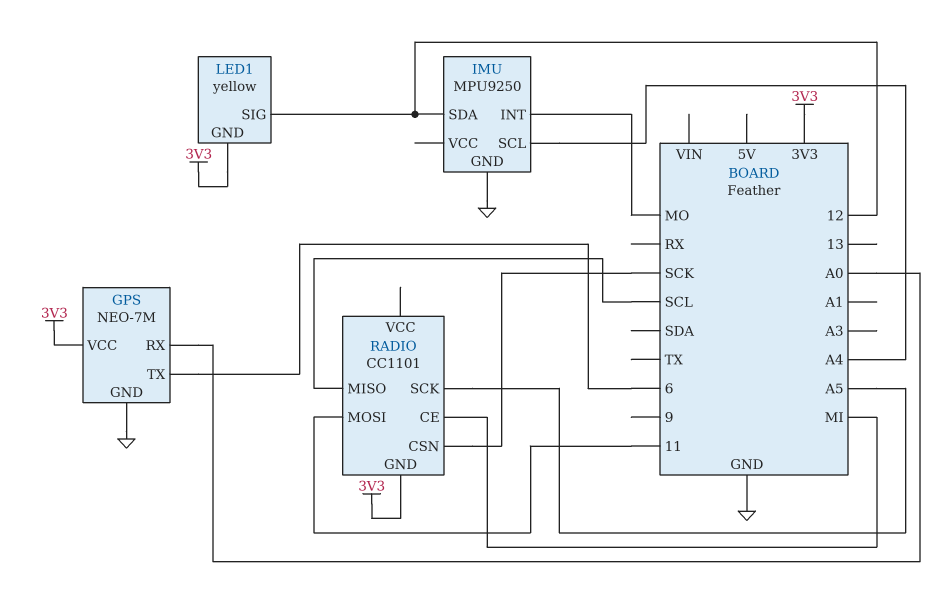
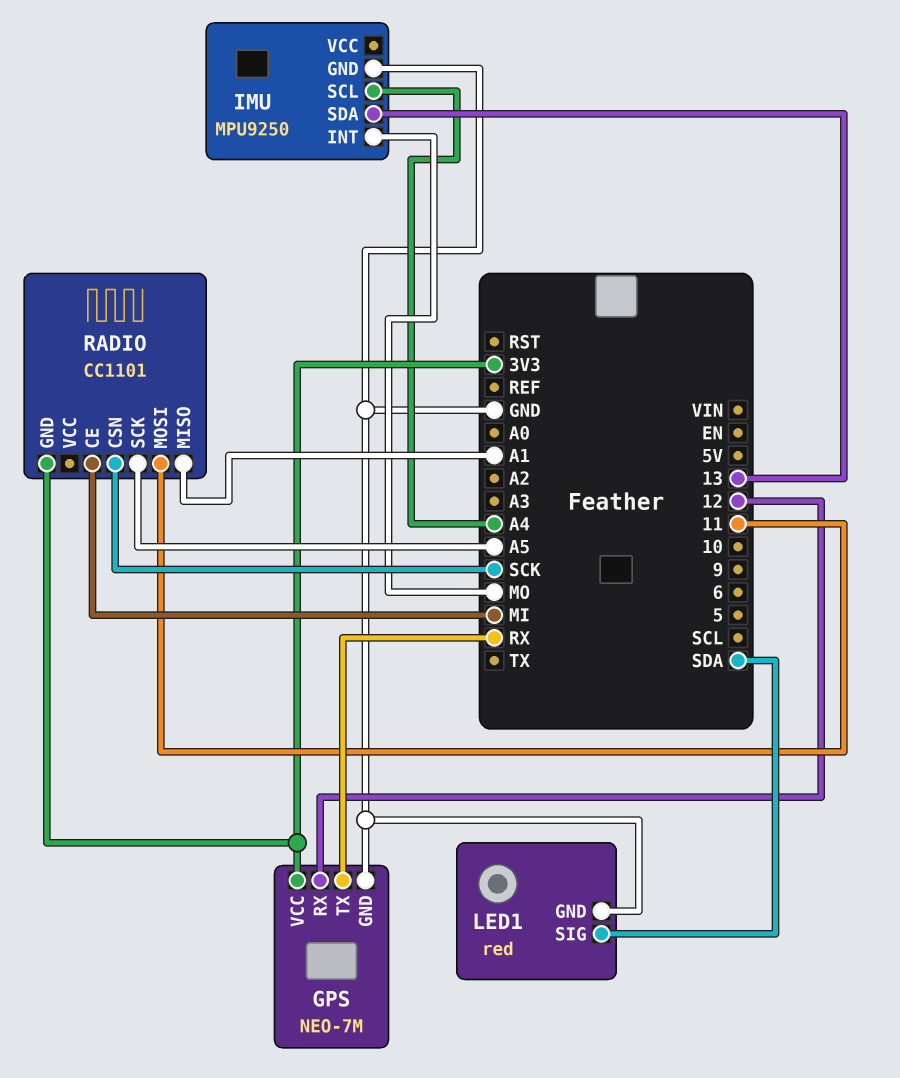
GPS pin RX: A0 -> 12
GPS pin TX: 6 -> RX
IMU pin SDA: 12 -> 13
LED1: yellow -> red
LED1 pin GND: 3V3 -> GND
LED1 pin SIG: 12 -> SDA
RADIO pin MISO: SCL -> A1

